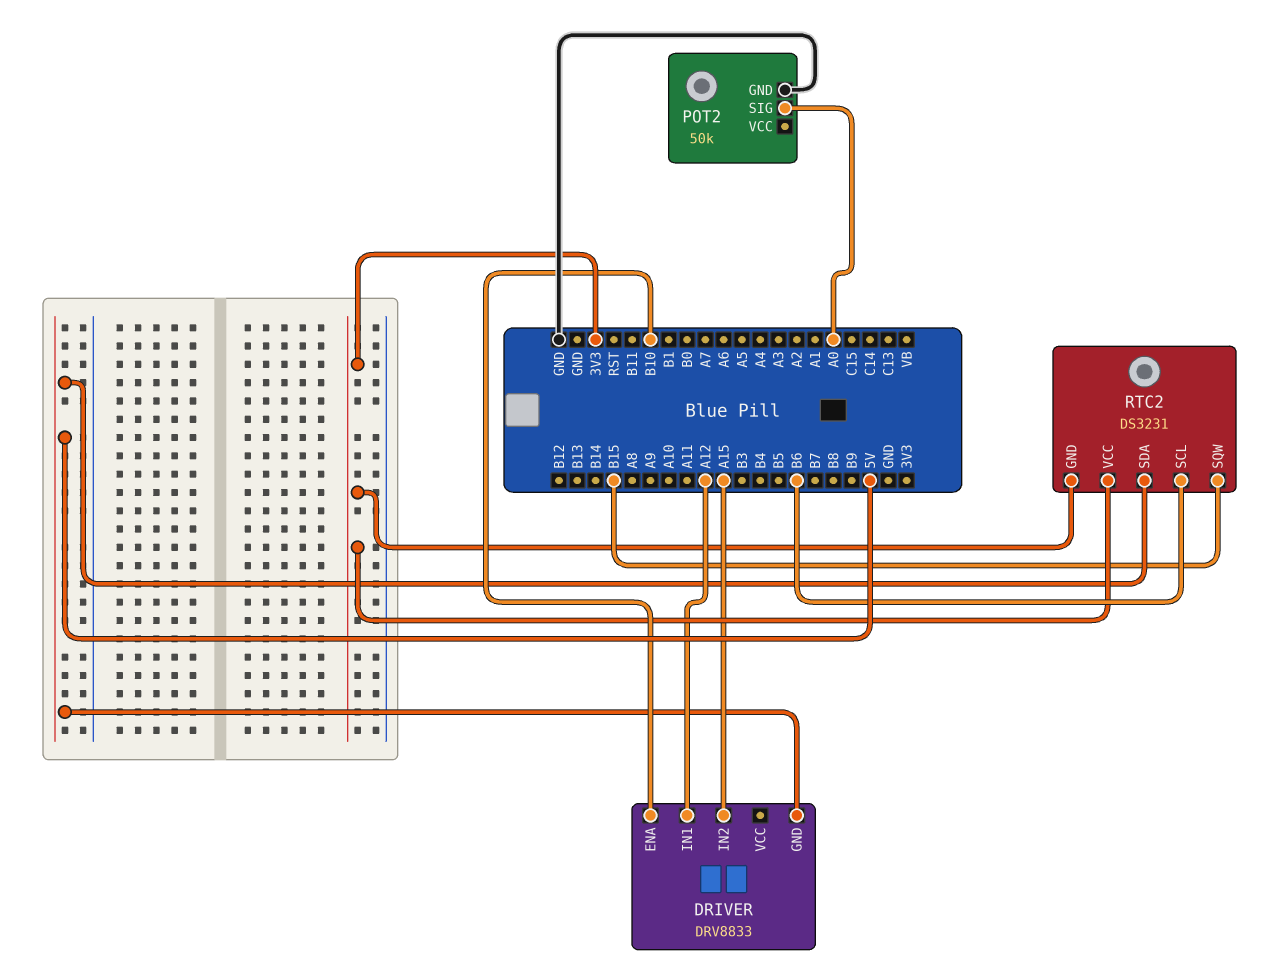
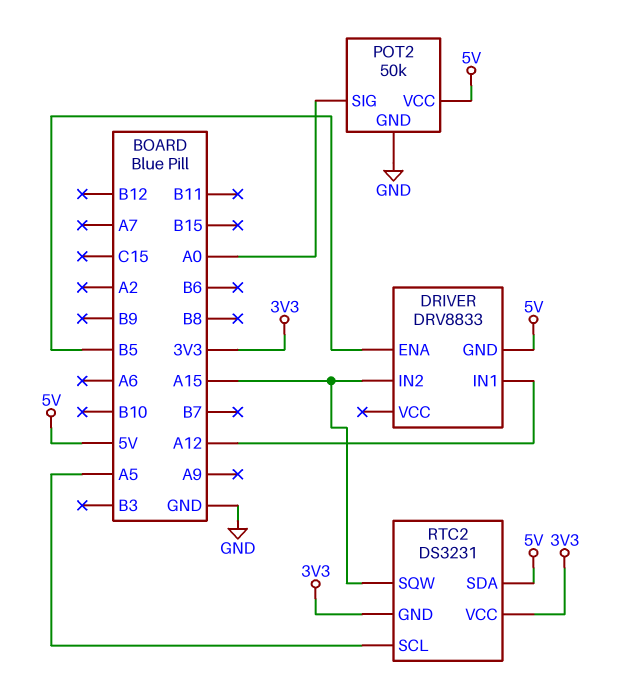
DRIVER pin ENA: B10 -> B5
POT2 pin VCC: none -> 5V
RTC2 pin SCL: B6 -> A5
RTC2 pin SQW: B15 -> A15

